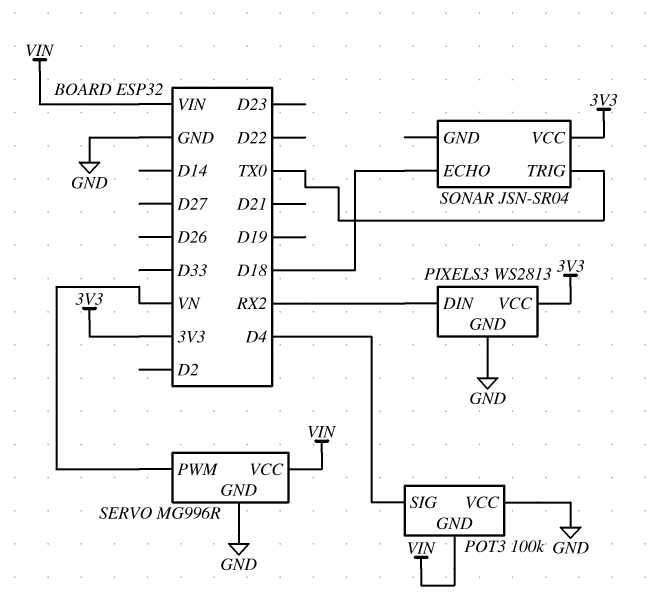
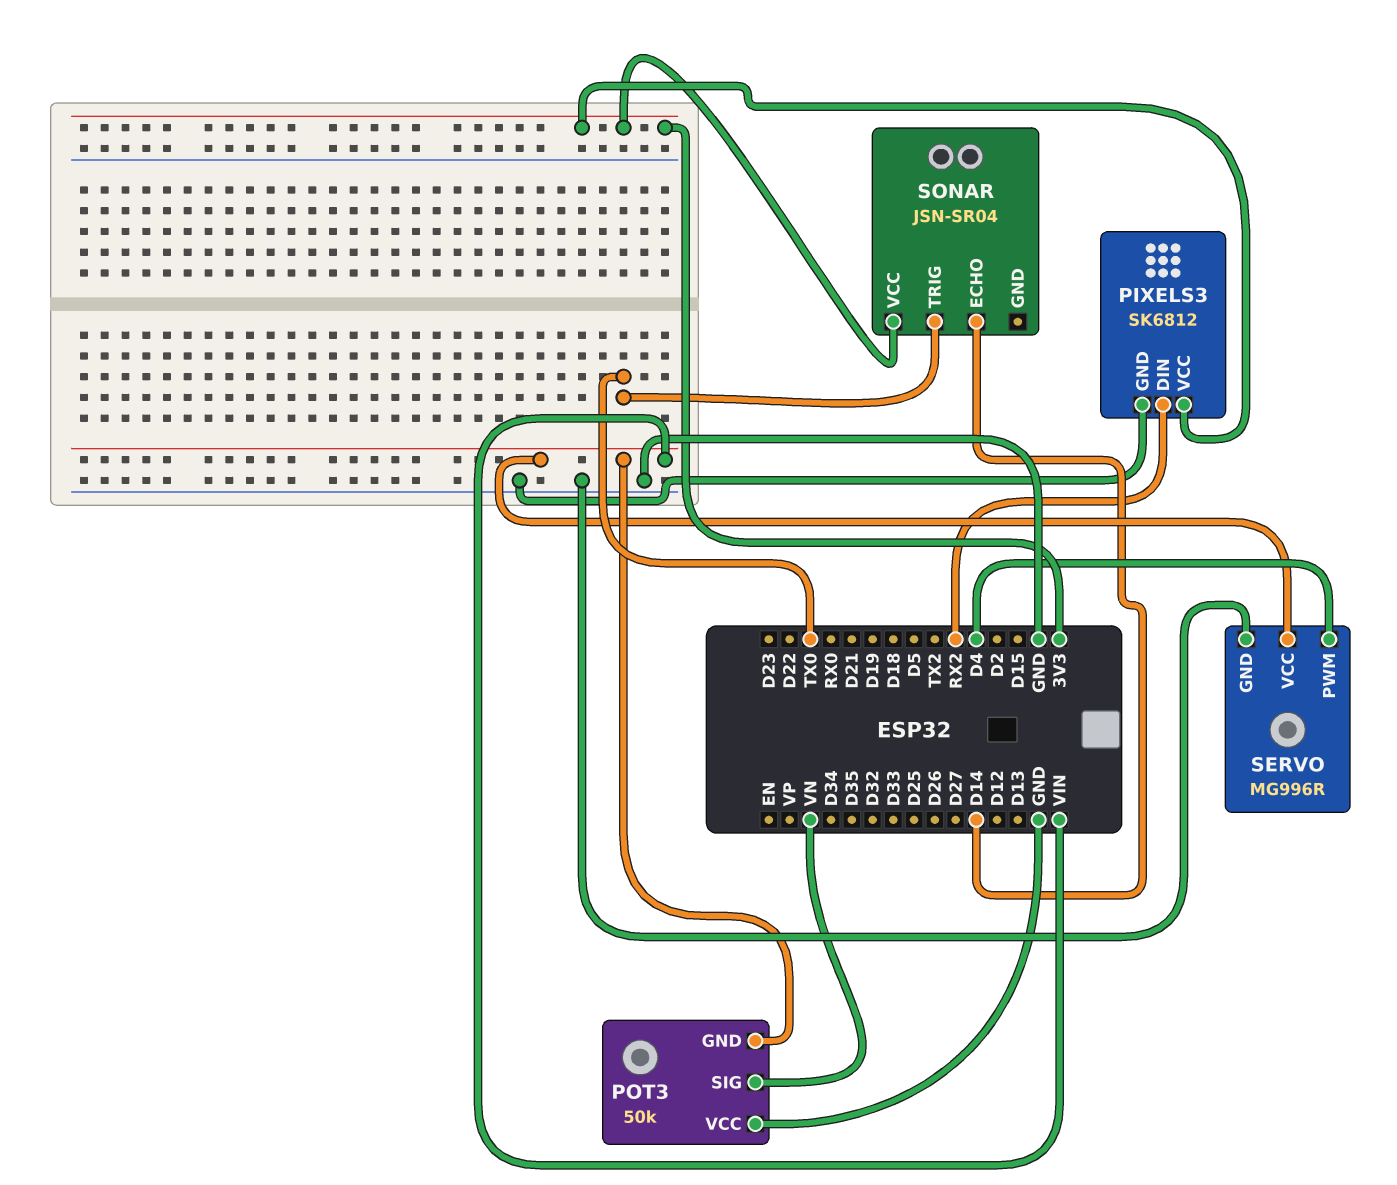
PIXELS3: WS2813 -> SK6812
POT3: 100k -> 50k
POT3 pin SIG: D4 -> VN
SERVO pin PWM: VN -> D4
SONAR pin ECHO: D18 -> D14

